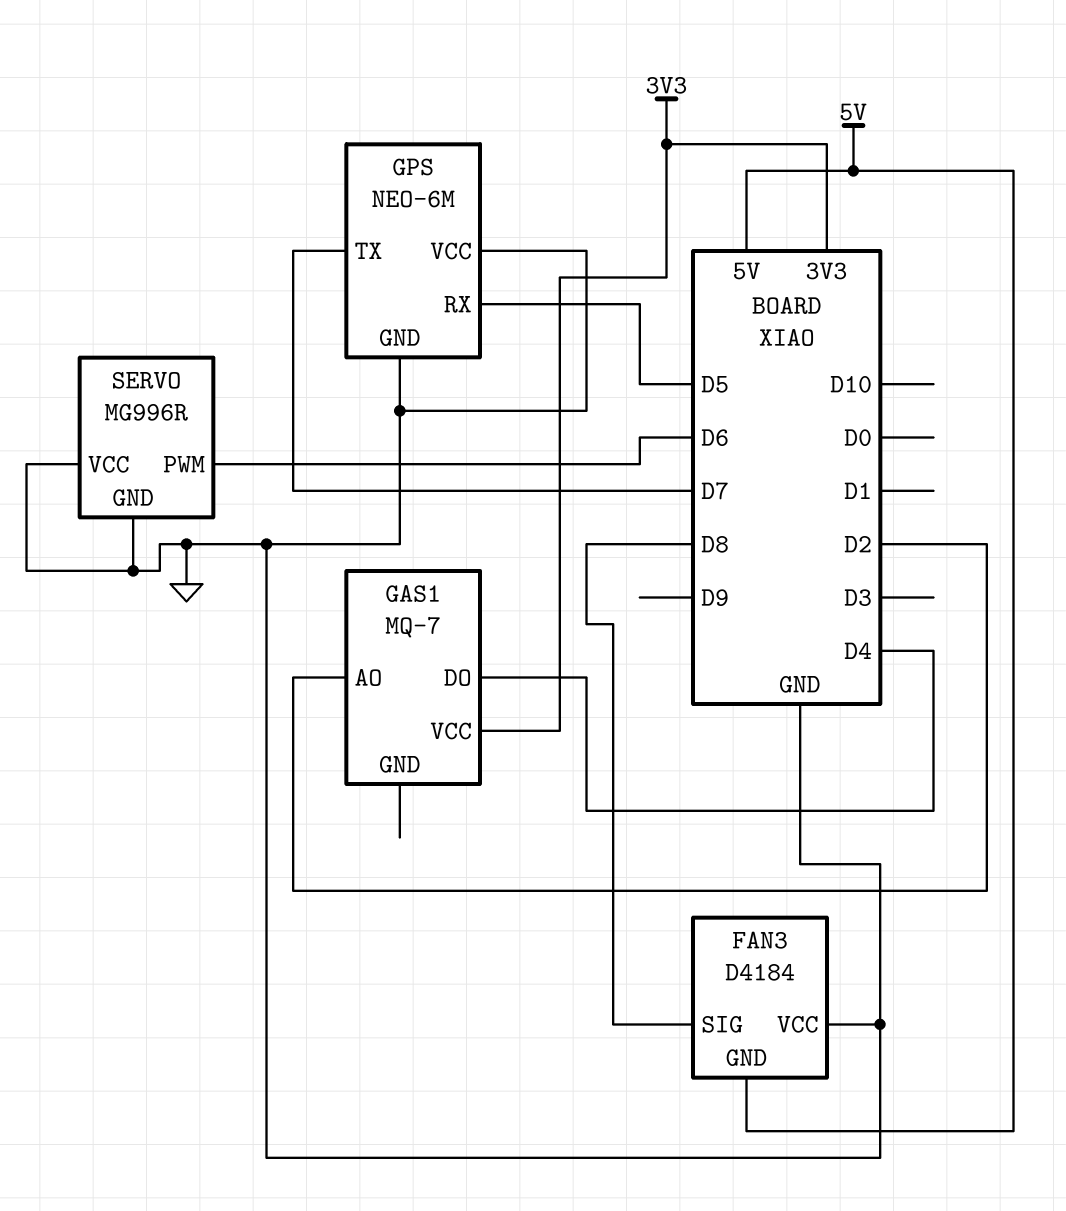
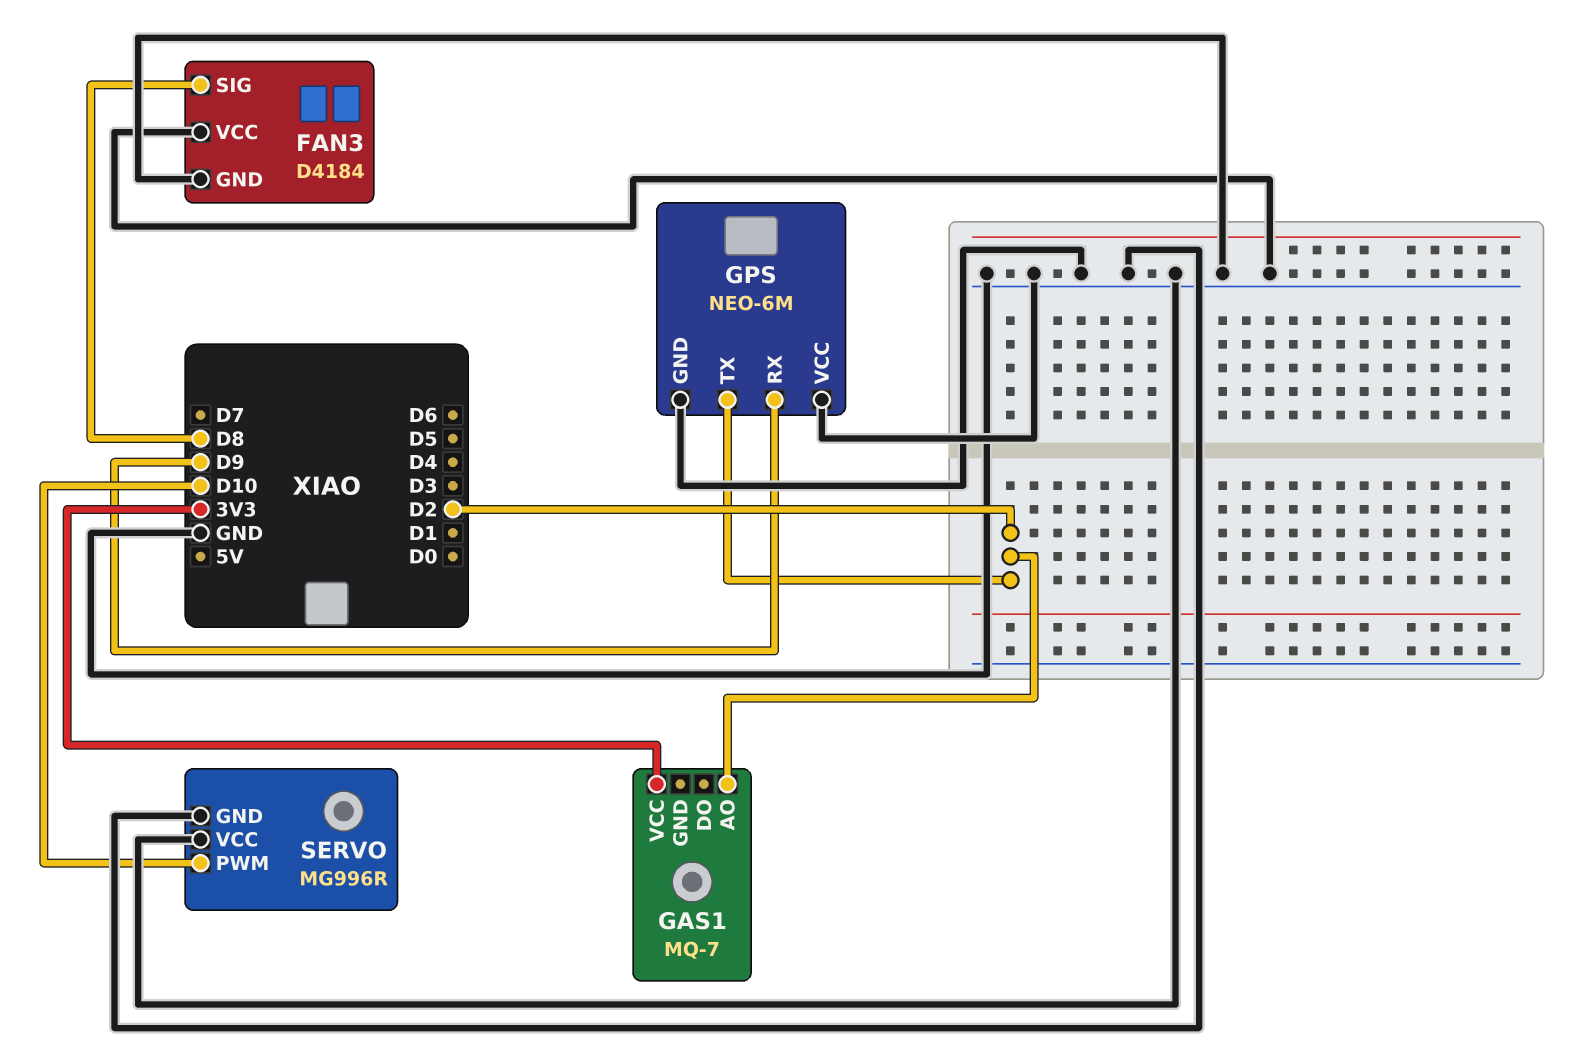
FAN3 pin GND: 5V -> GND
GAS1 pin DO: D4 -> none
GPS pin RX: D5 -> D9
GPS pin TX: D7 -> D2
SERVO pin PWM: D6 -> D10

